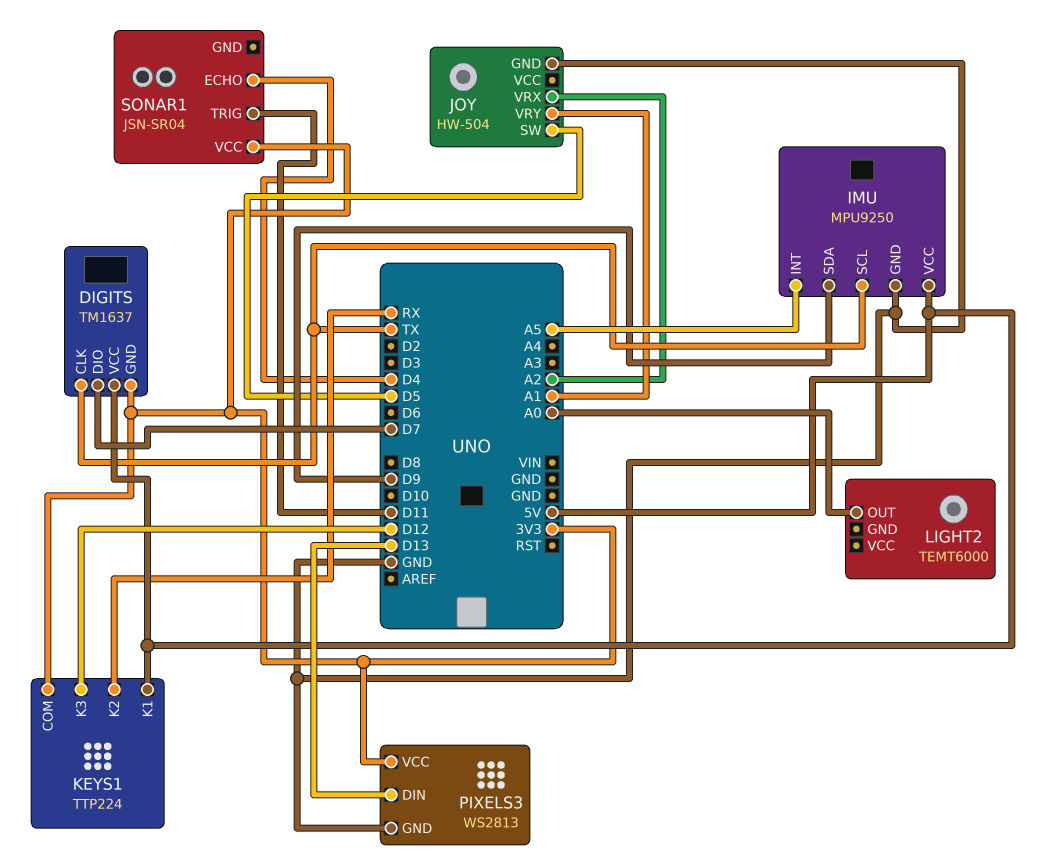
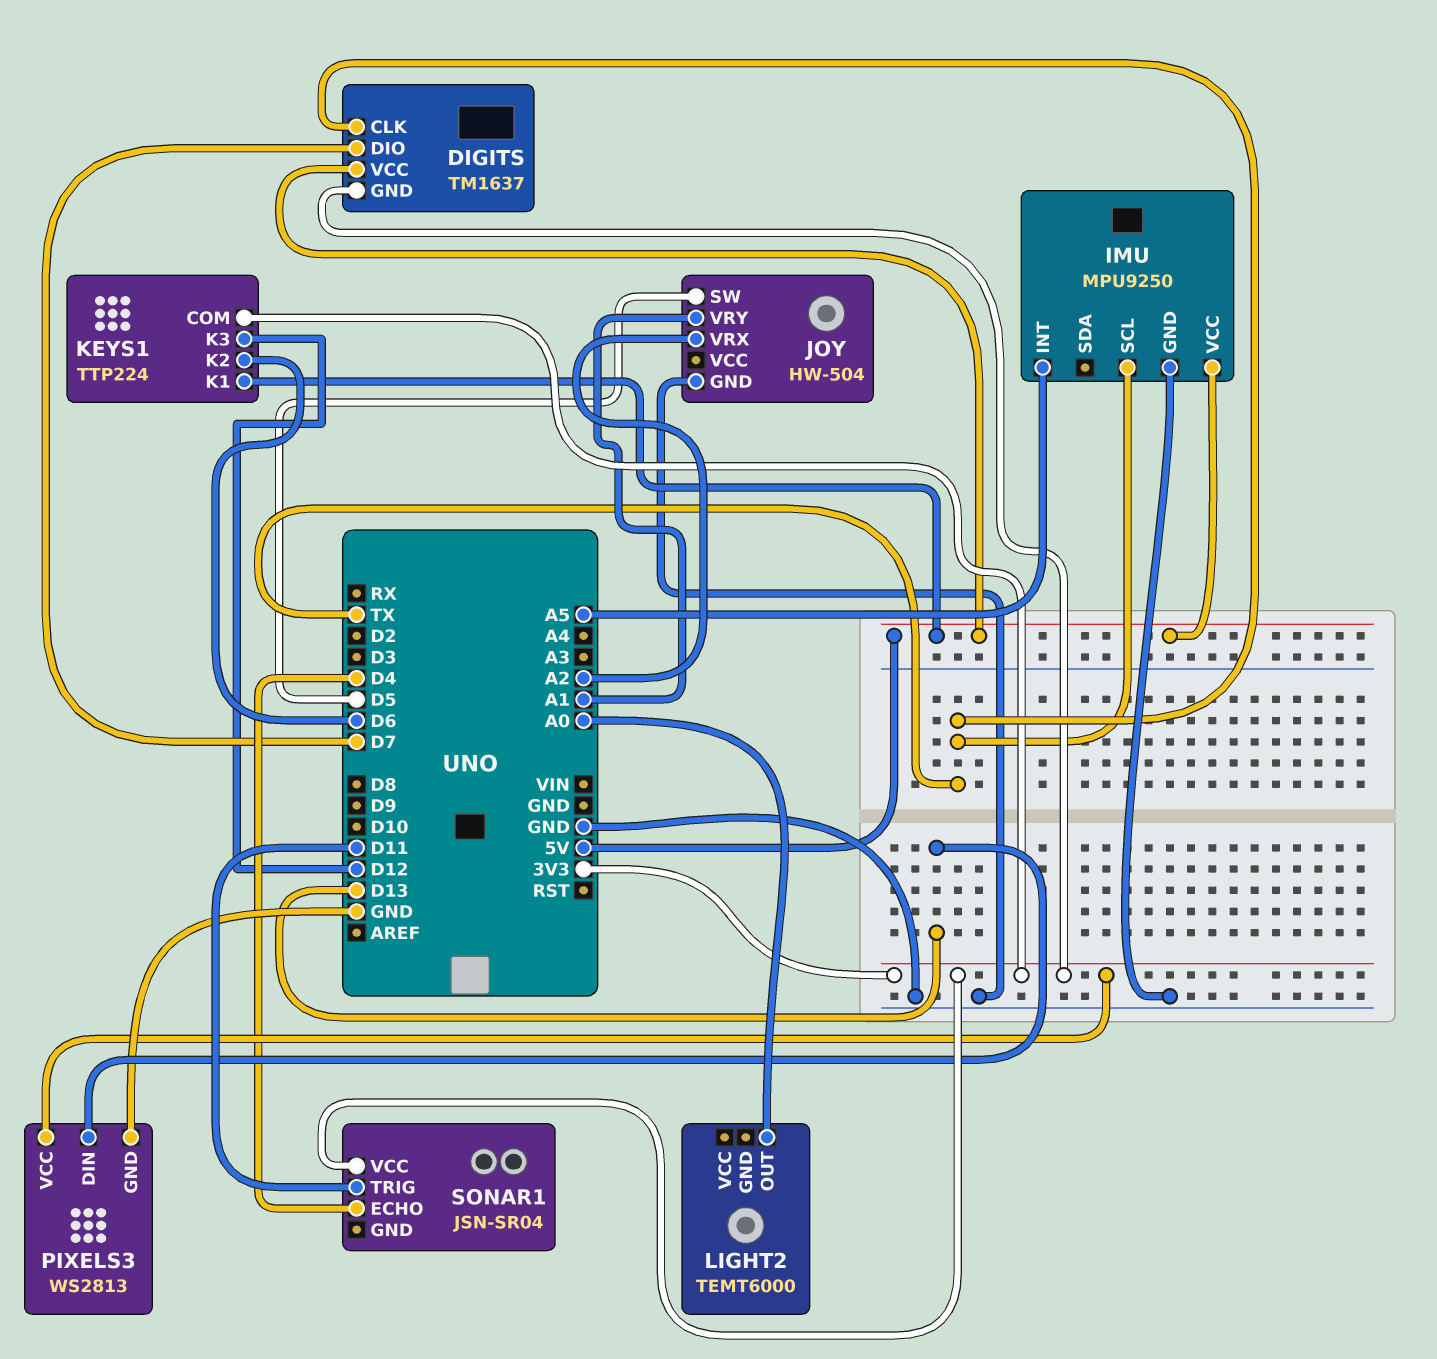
IMU pin SDA: D9 -> none
KEYS1 pin K2: RX -> D6

